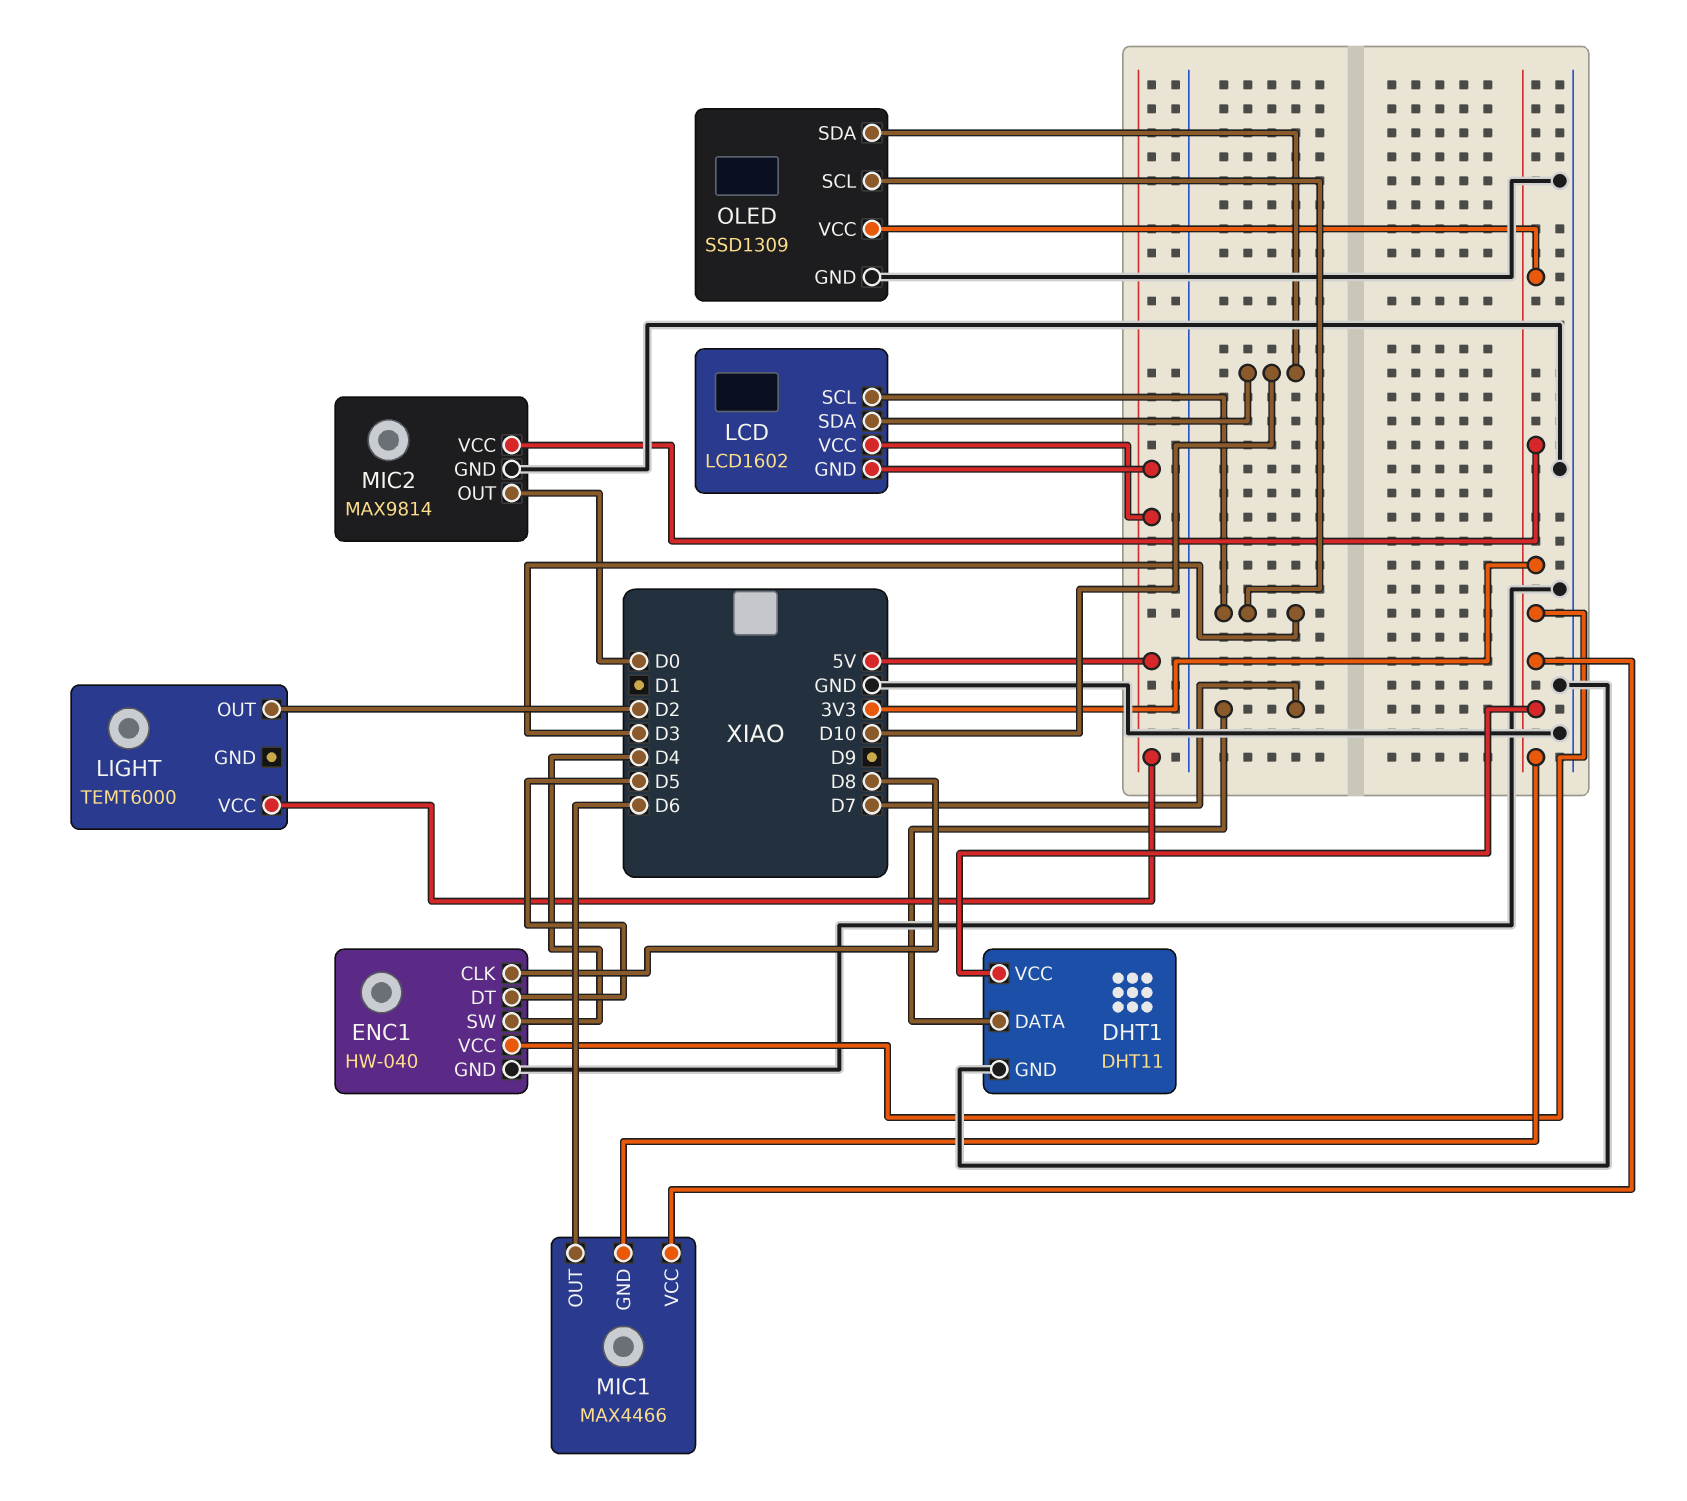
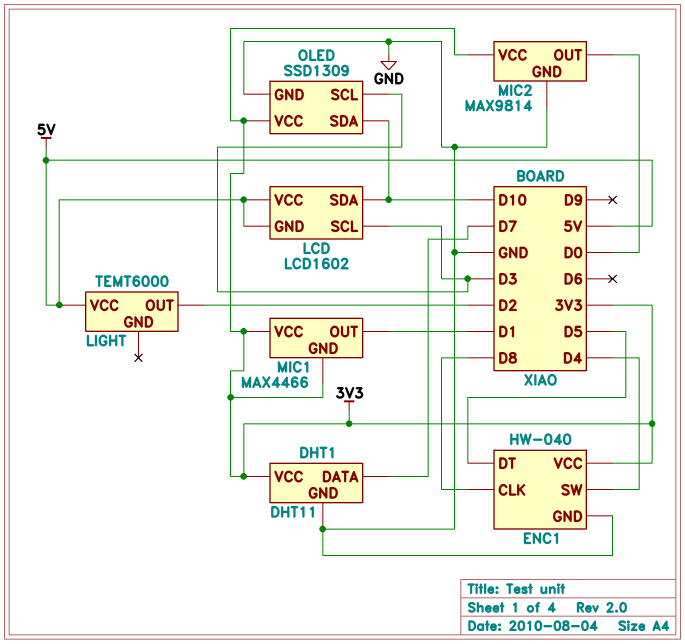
MIC1 pin OUT: D6 -> D1

